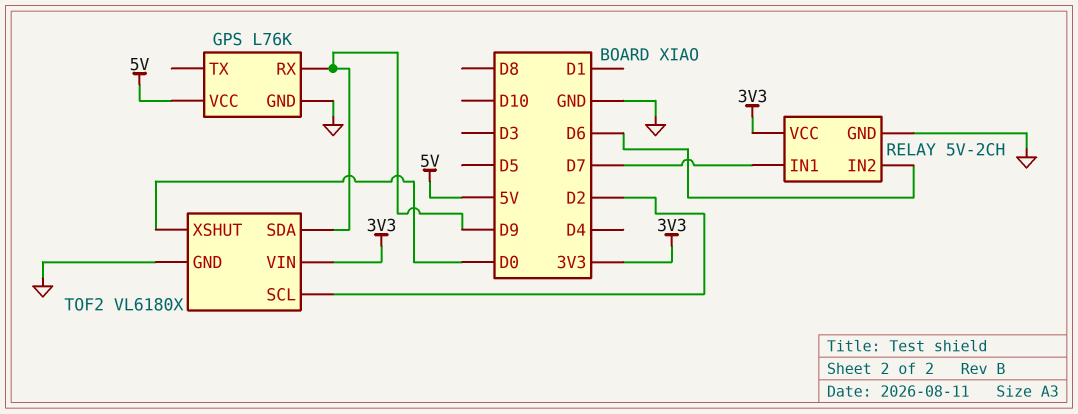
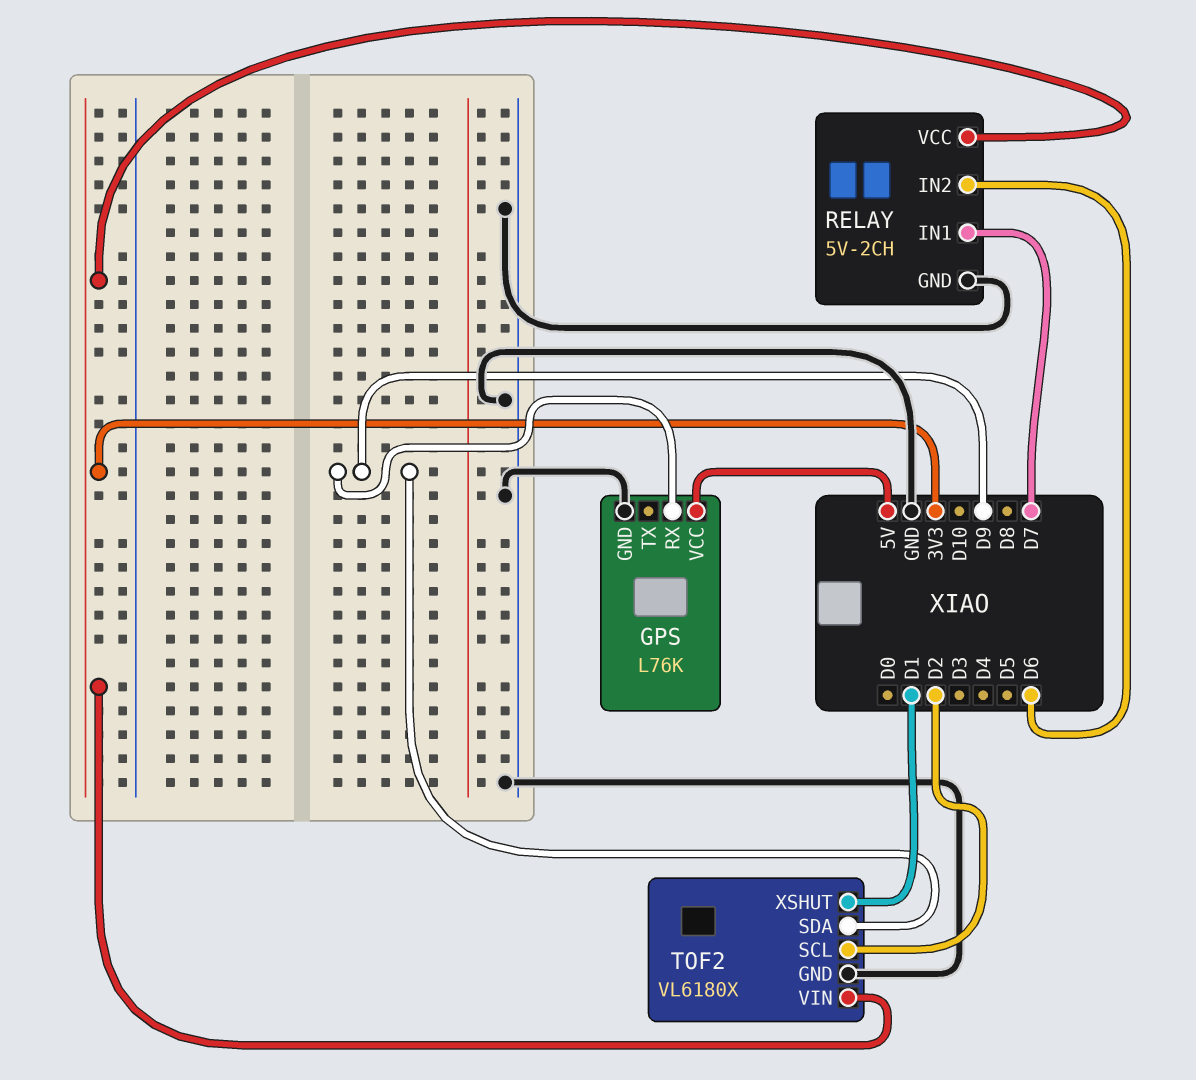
TOF2 pin XSHUT: D0 -> D1

